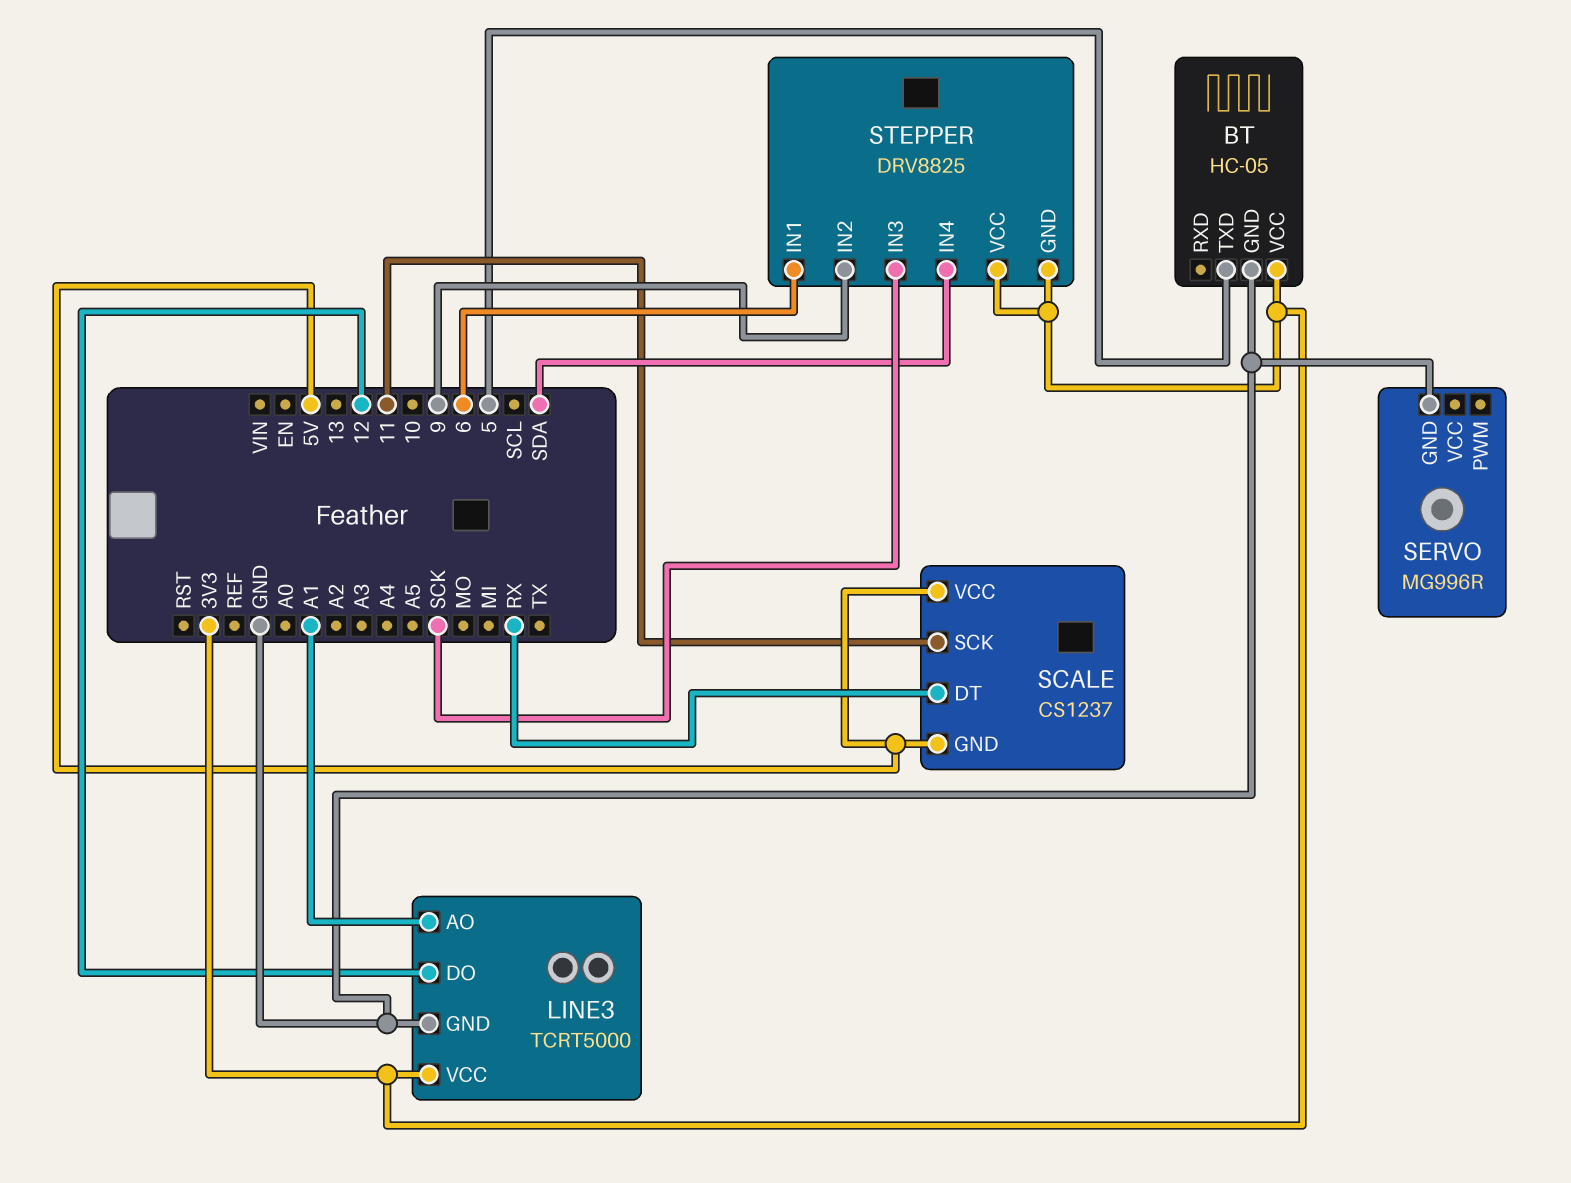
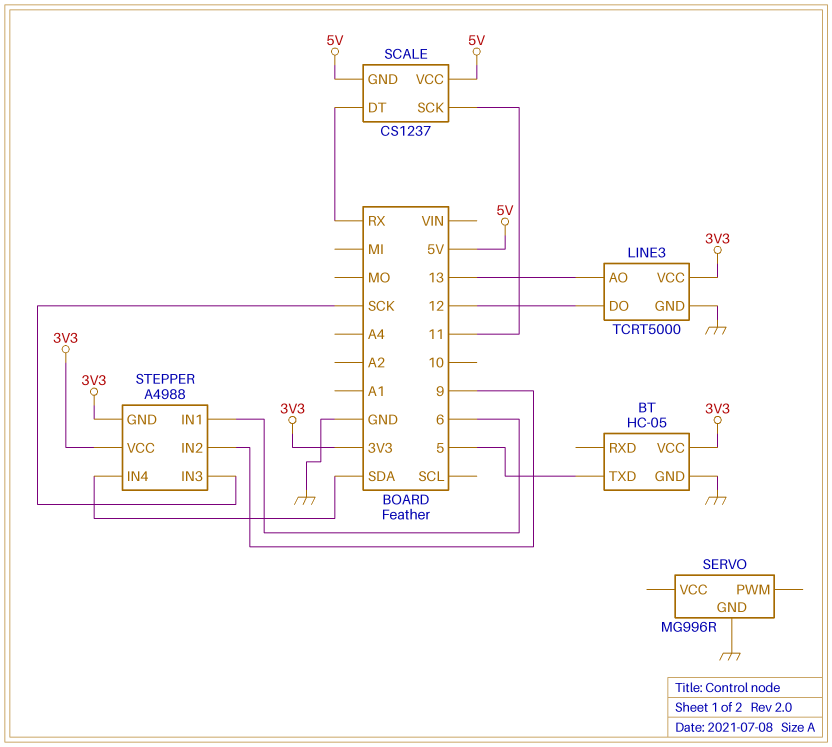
LINE3 pin AO: A1 -> 13
STEPPER: DRV8825 -> A4988

